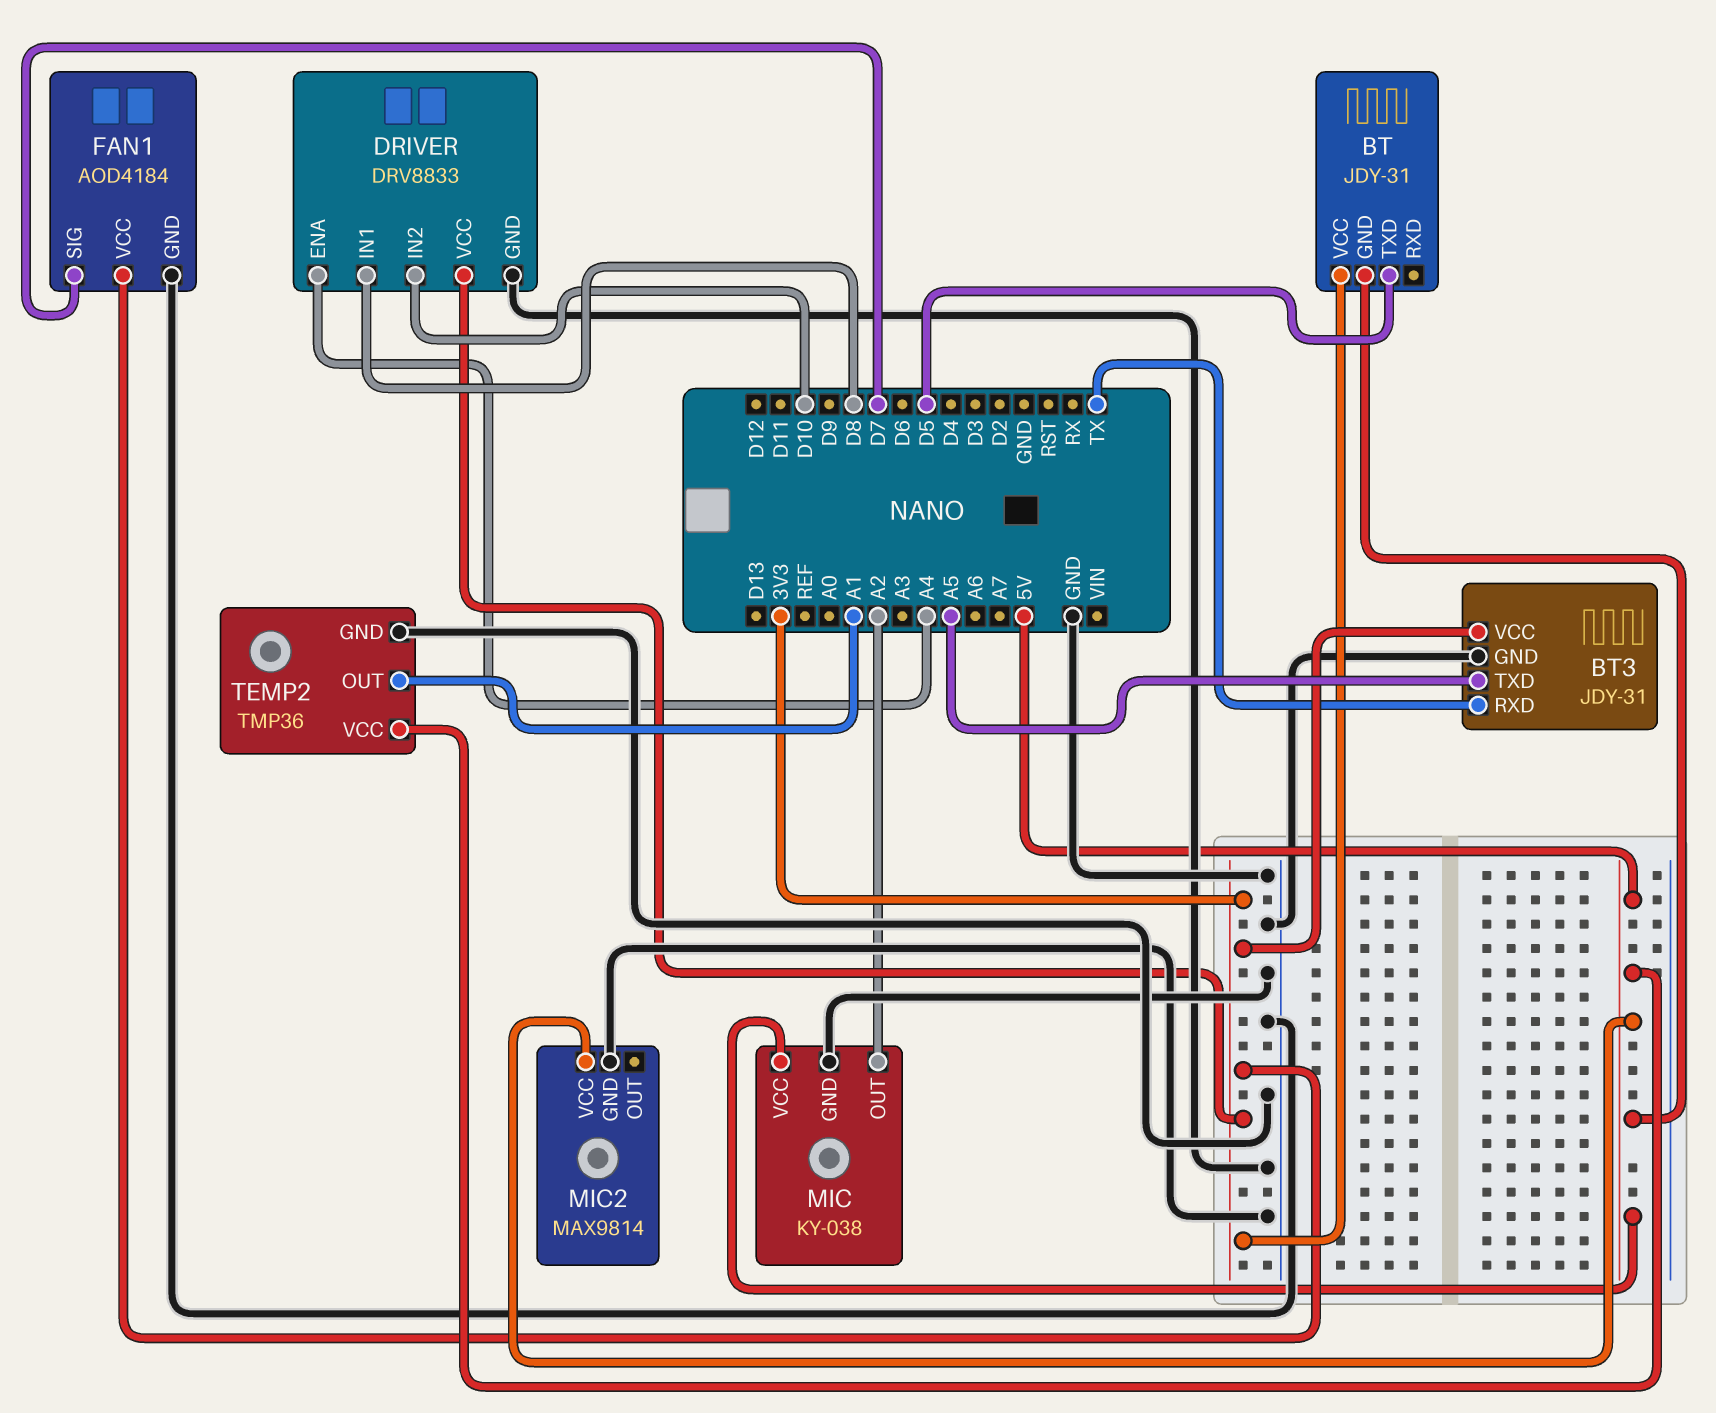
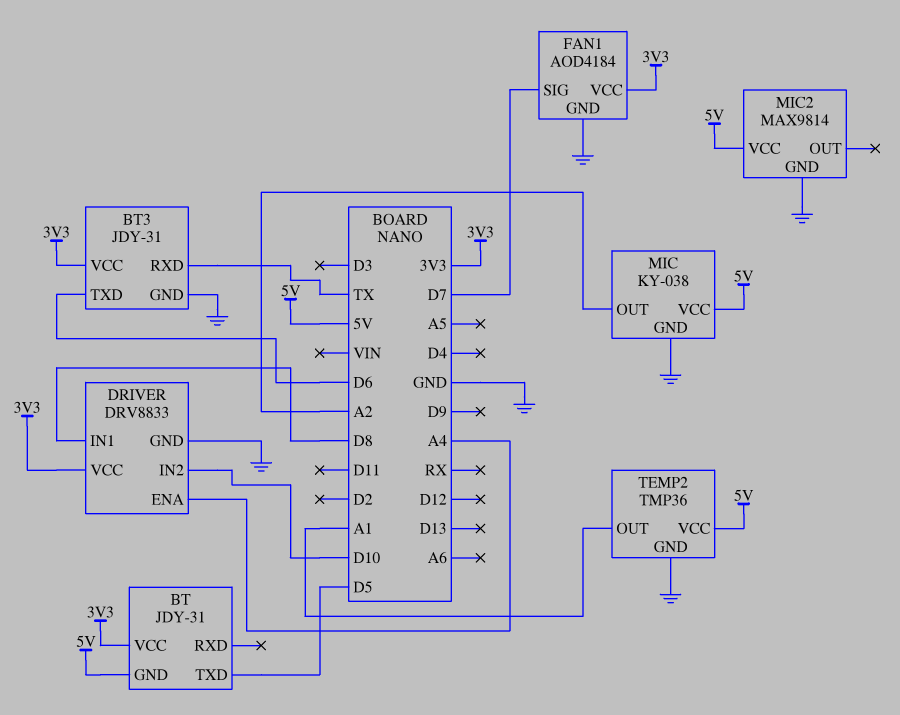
BT3 pin TXD: A5 -> D6

